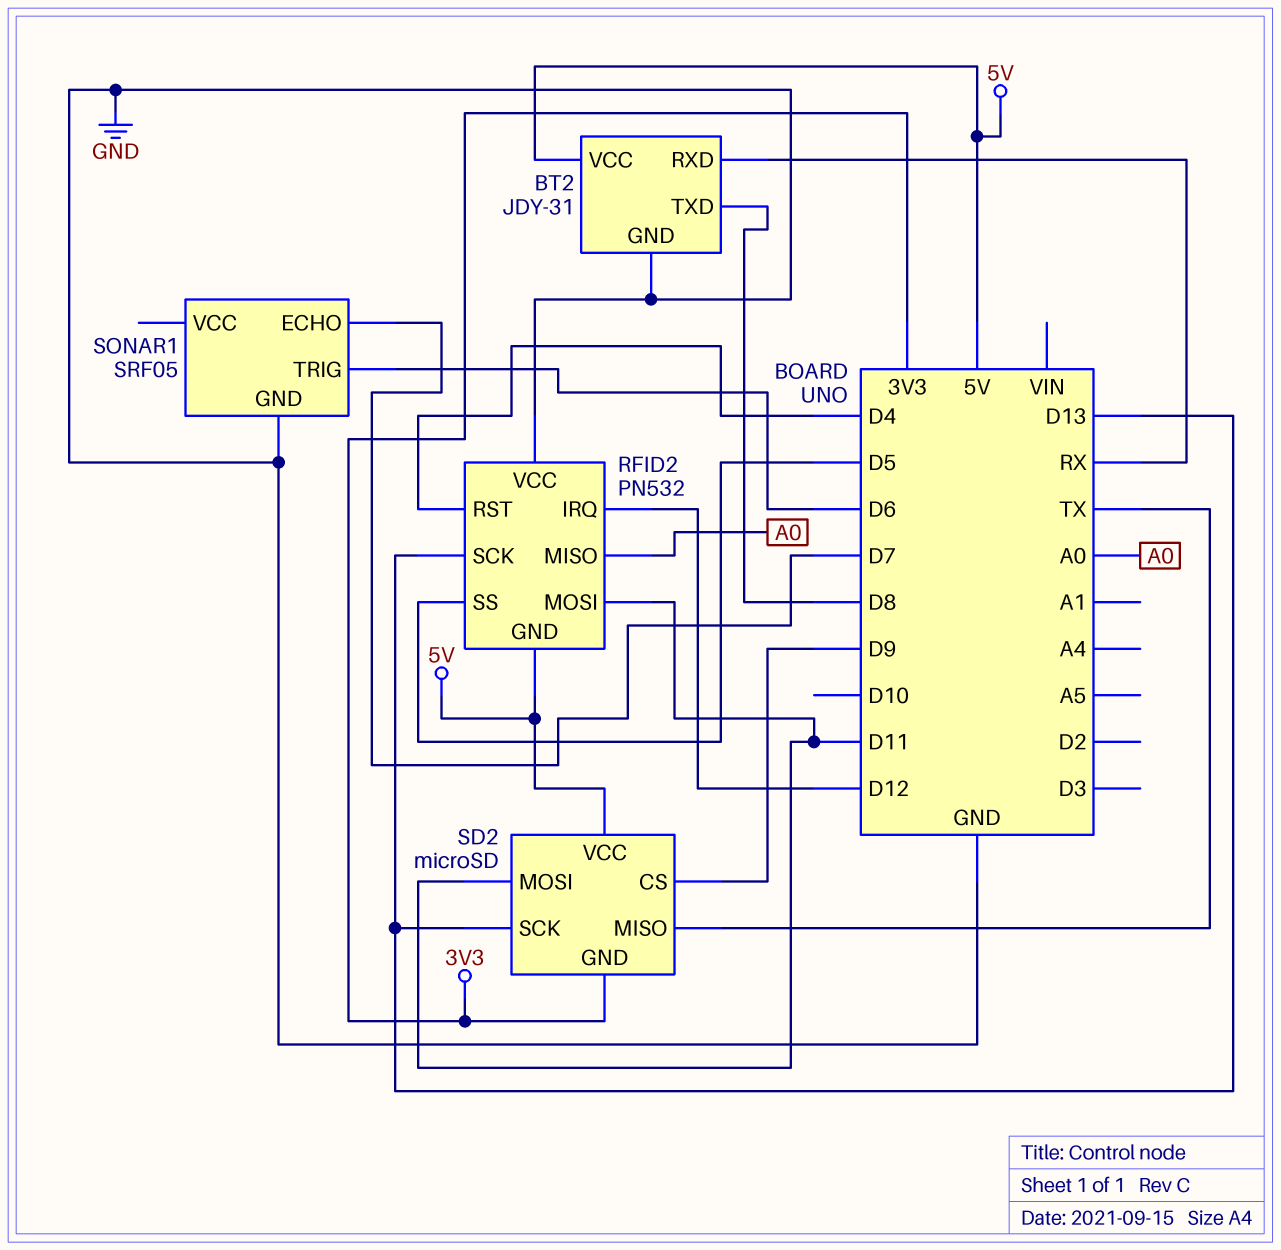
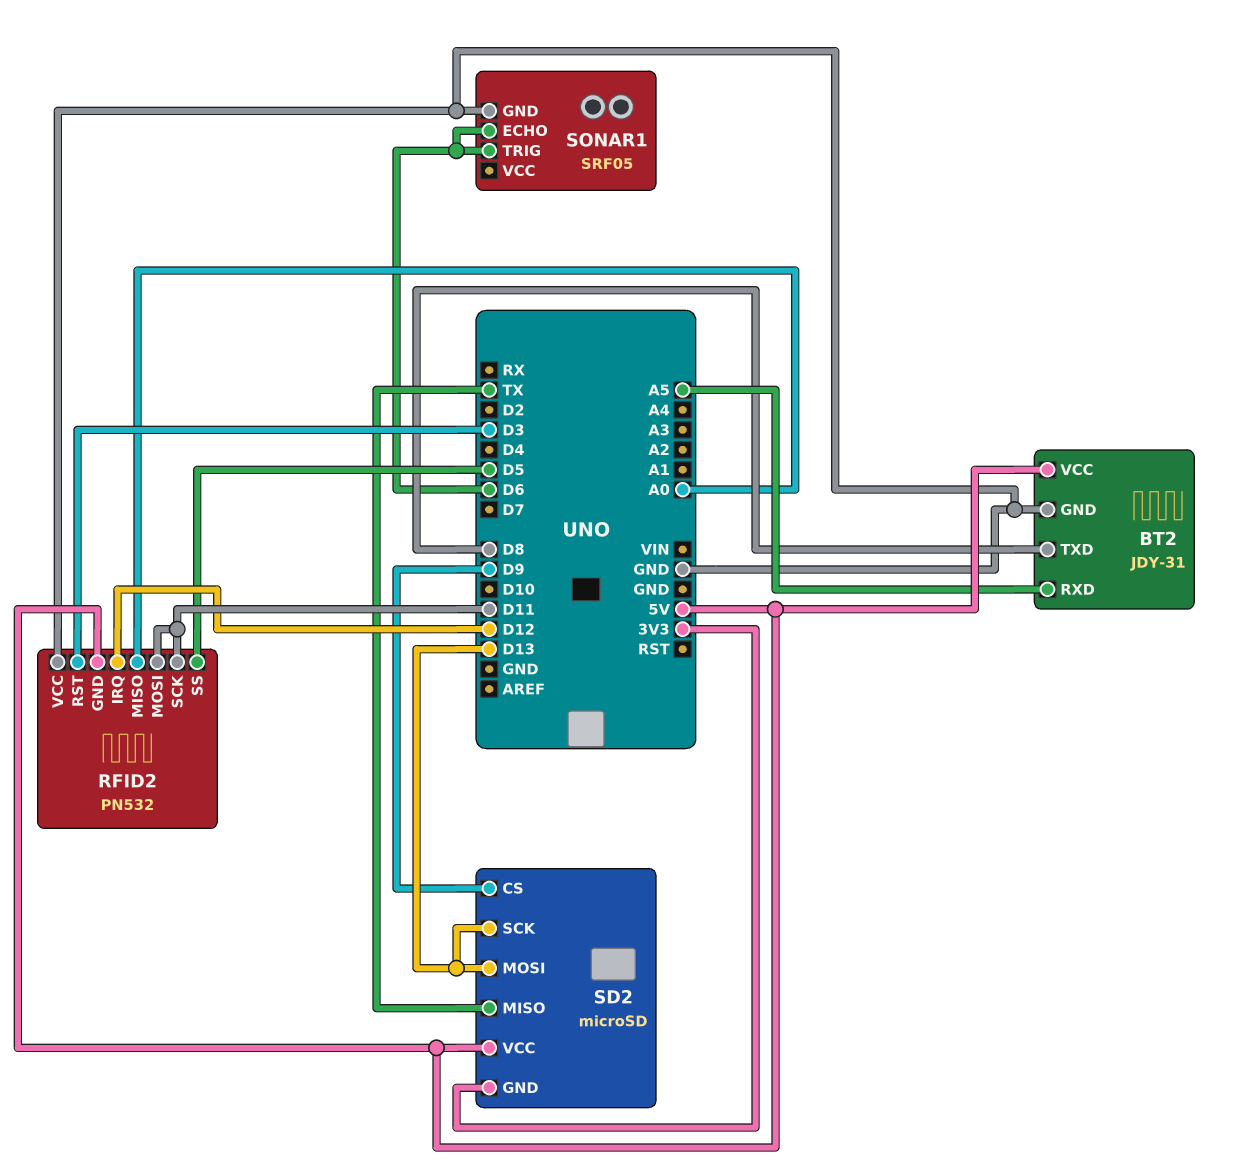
BT2 pin RXD: RX -> A5
RFID2 pin RST: D4 -> D3
RFID2 pin SCK: D13 -> D11
SD2 pin MOSI: D11 -> D13
SONAR1 pin ECHO: D7 -> D6

